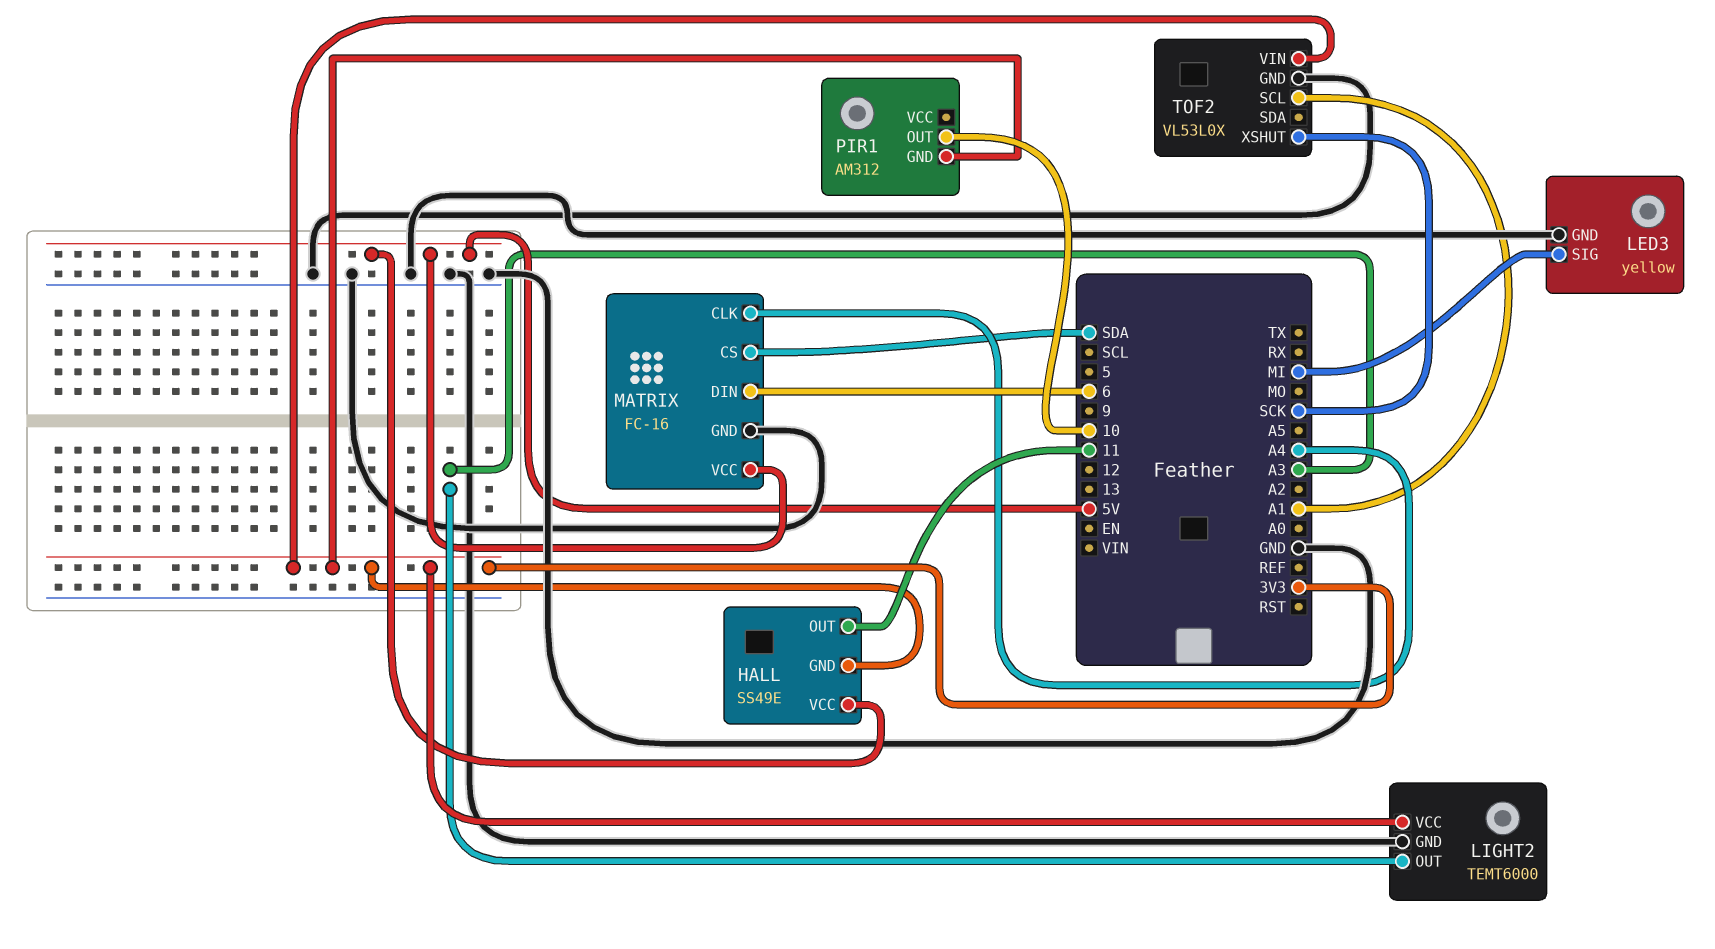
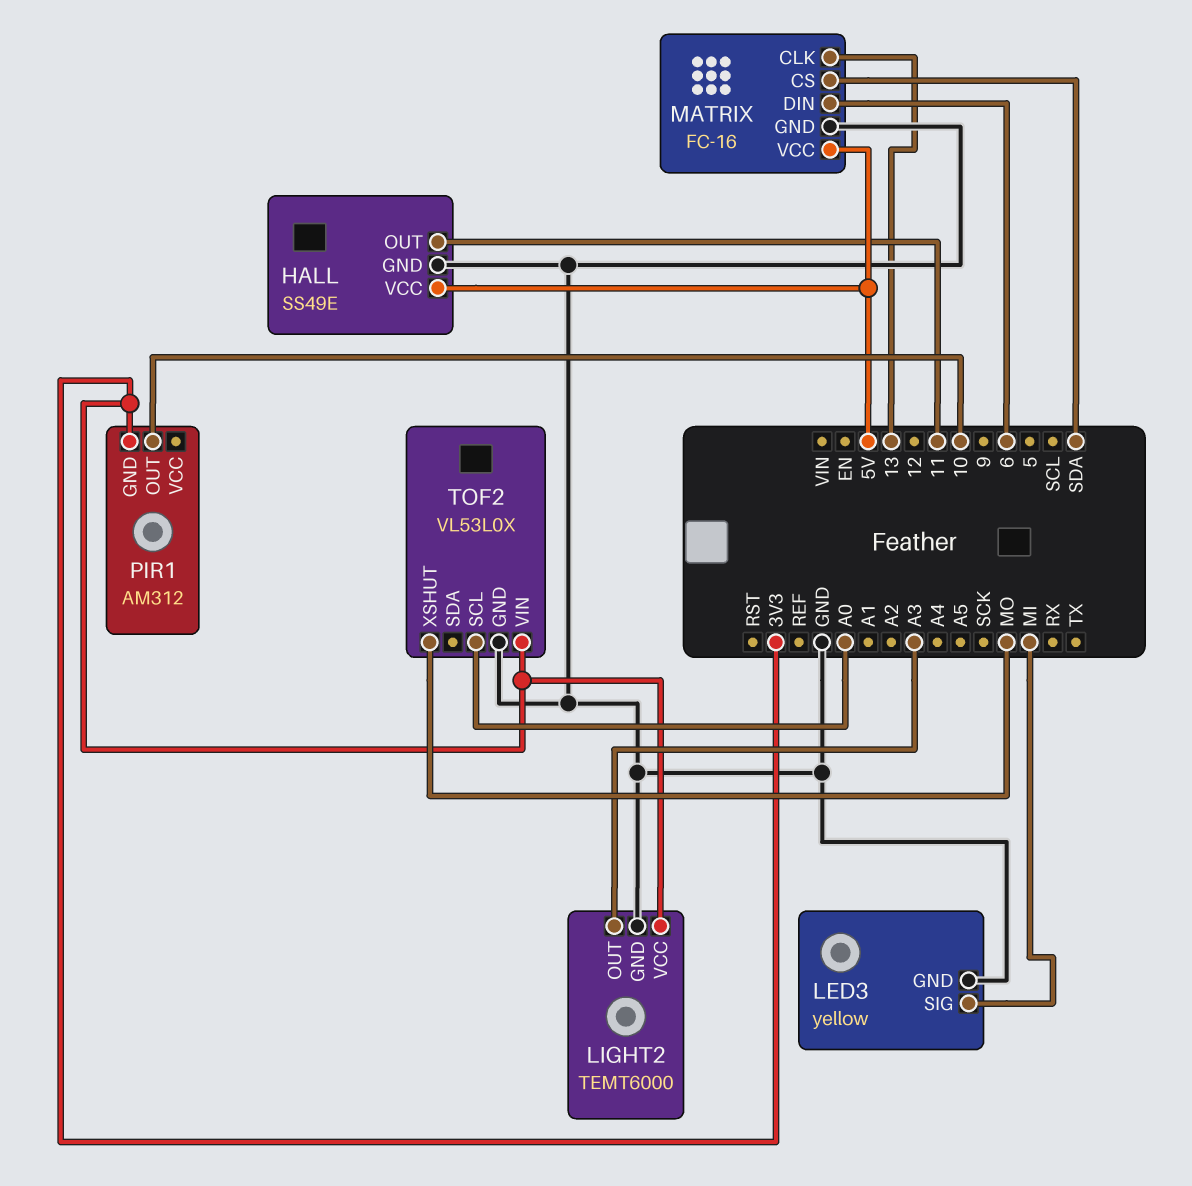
HALL pin GND: 3V3 -> GND
MATRIX pin CLK: A4 -> 13
TOF2 pin SCL: A1 -> A0
TOF2 pin XSHUT: SCK -> MO

